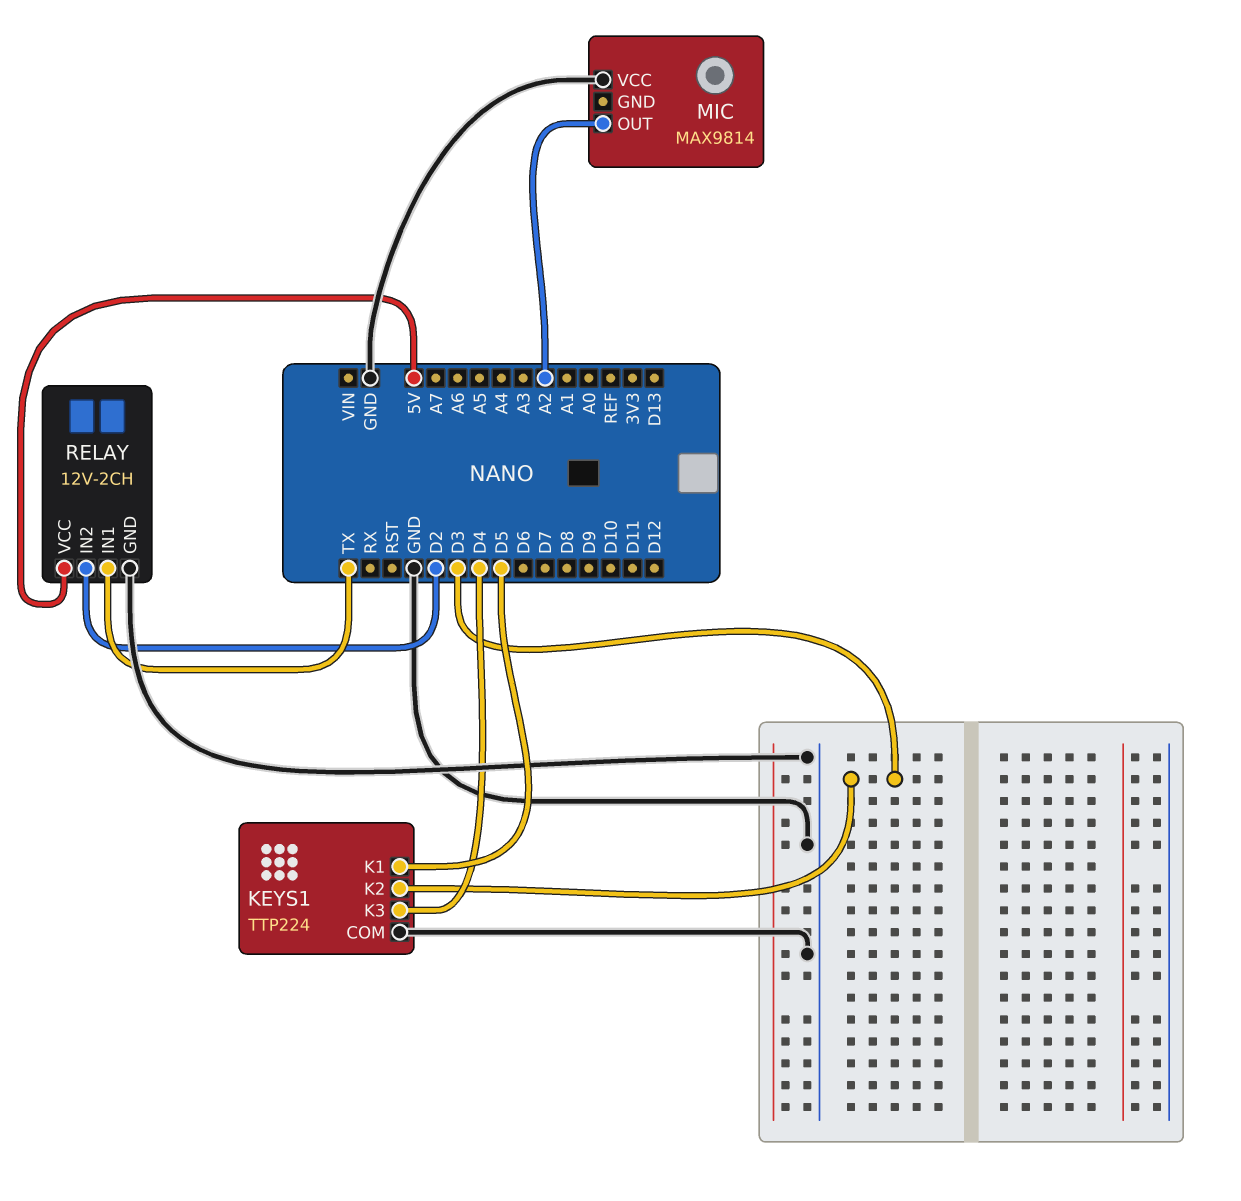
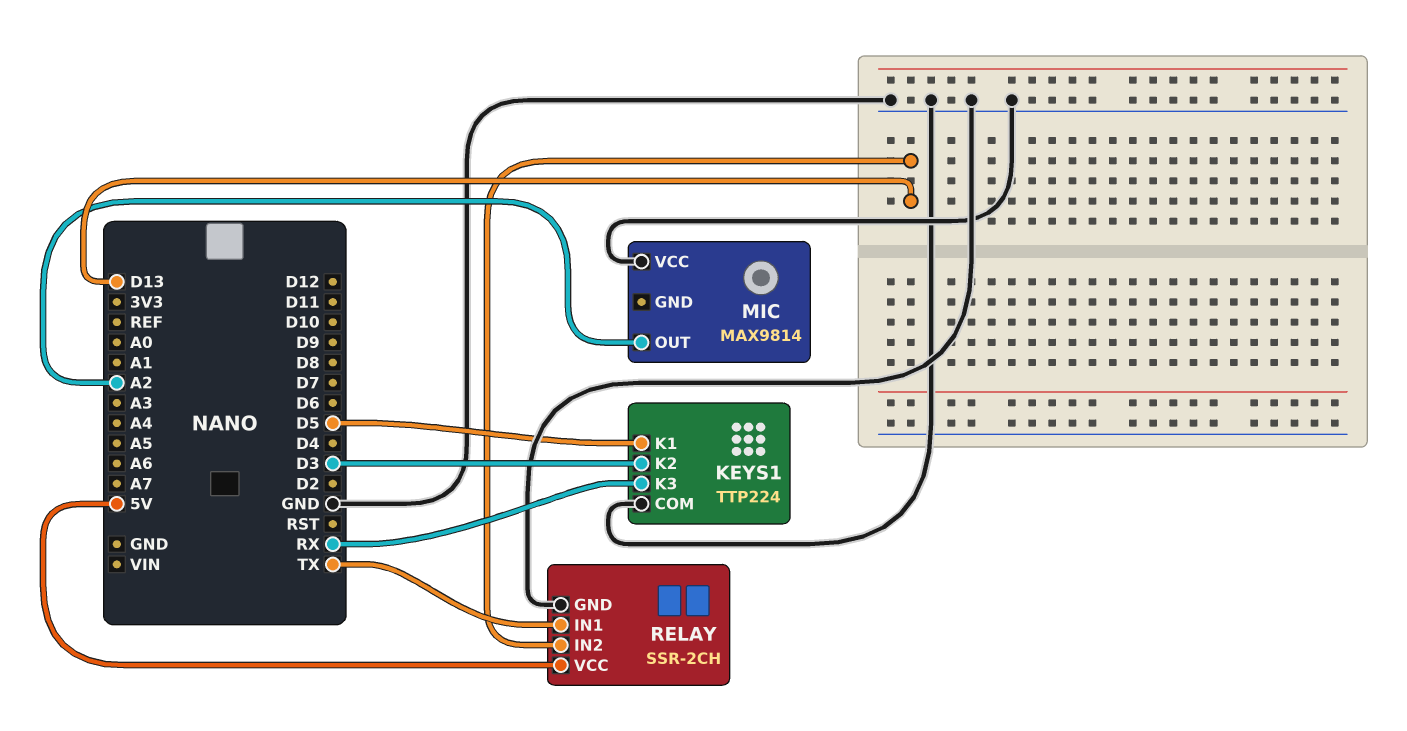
KEYS1 pin K3: D4 -> RX
RELAY: 12V-2CH -> SSR-2CH
RELAY pin IN2: D2 -> D13

